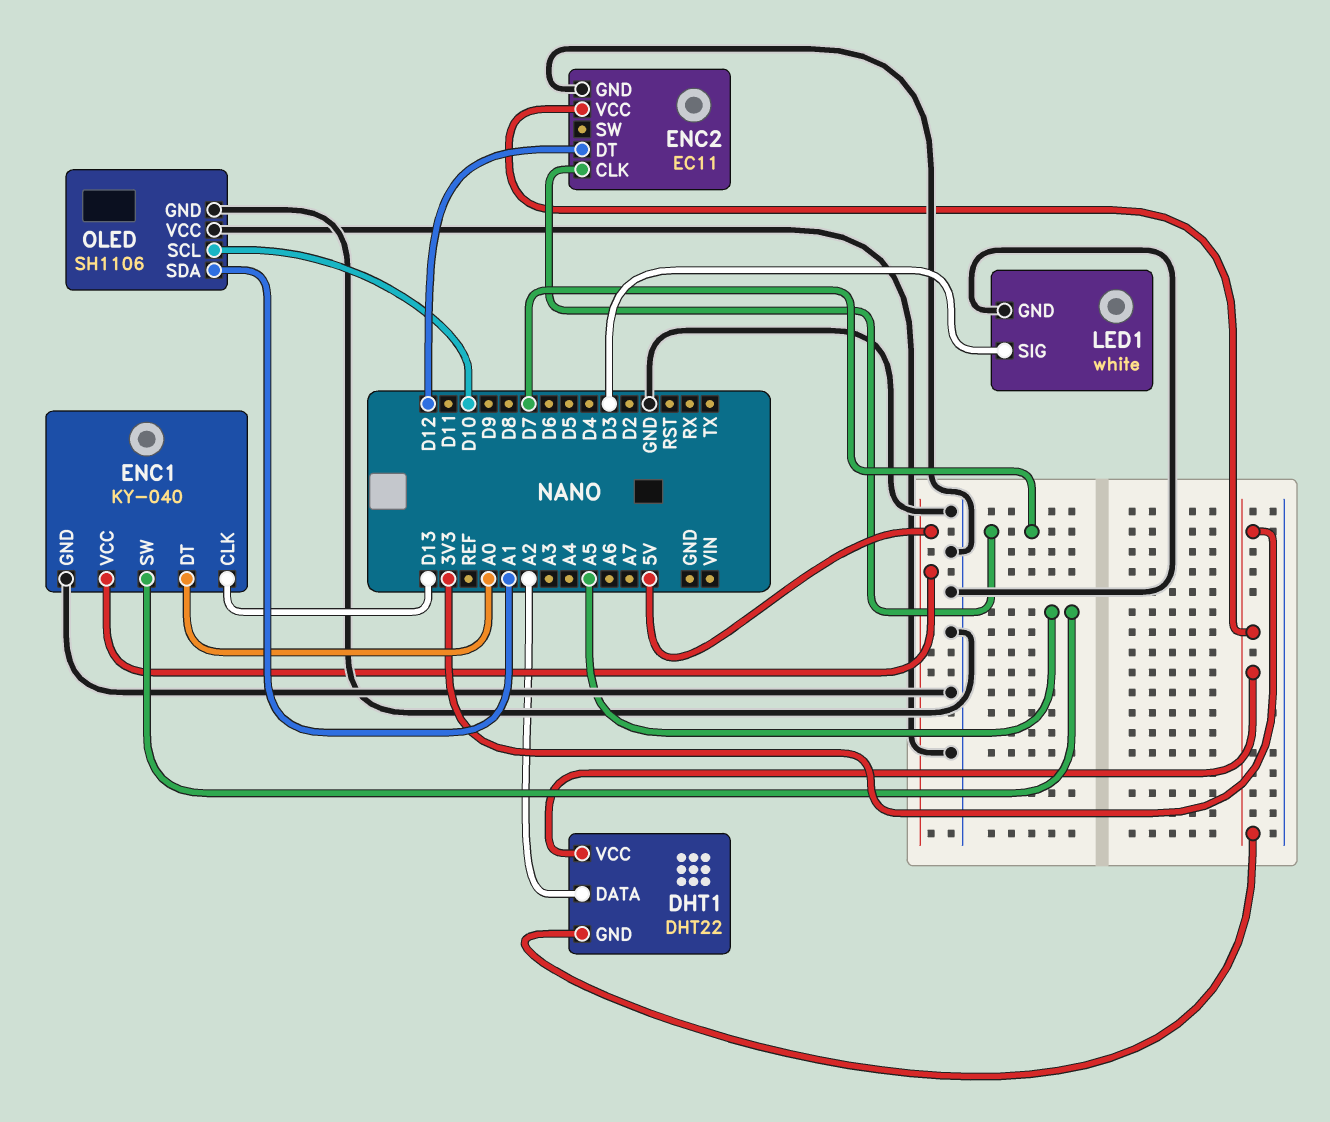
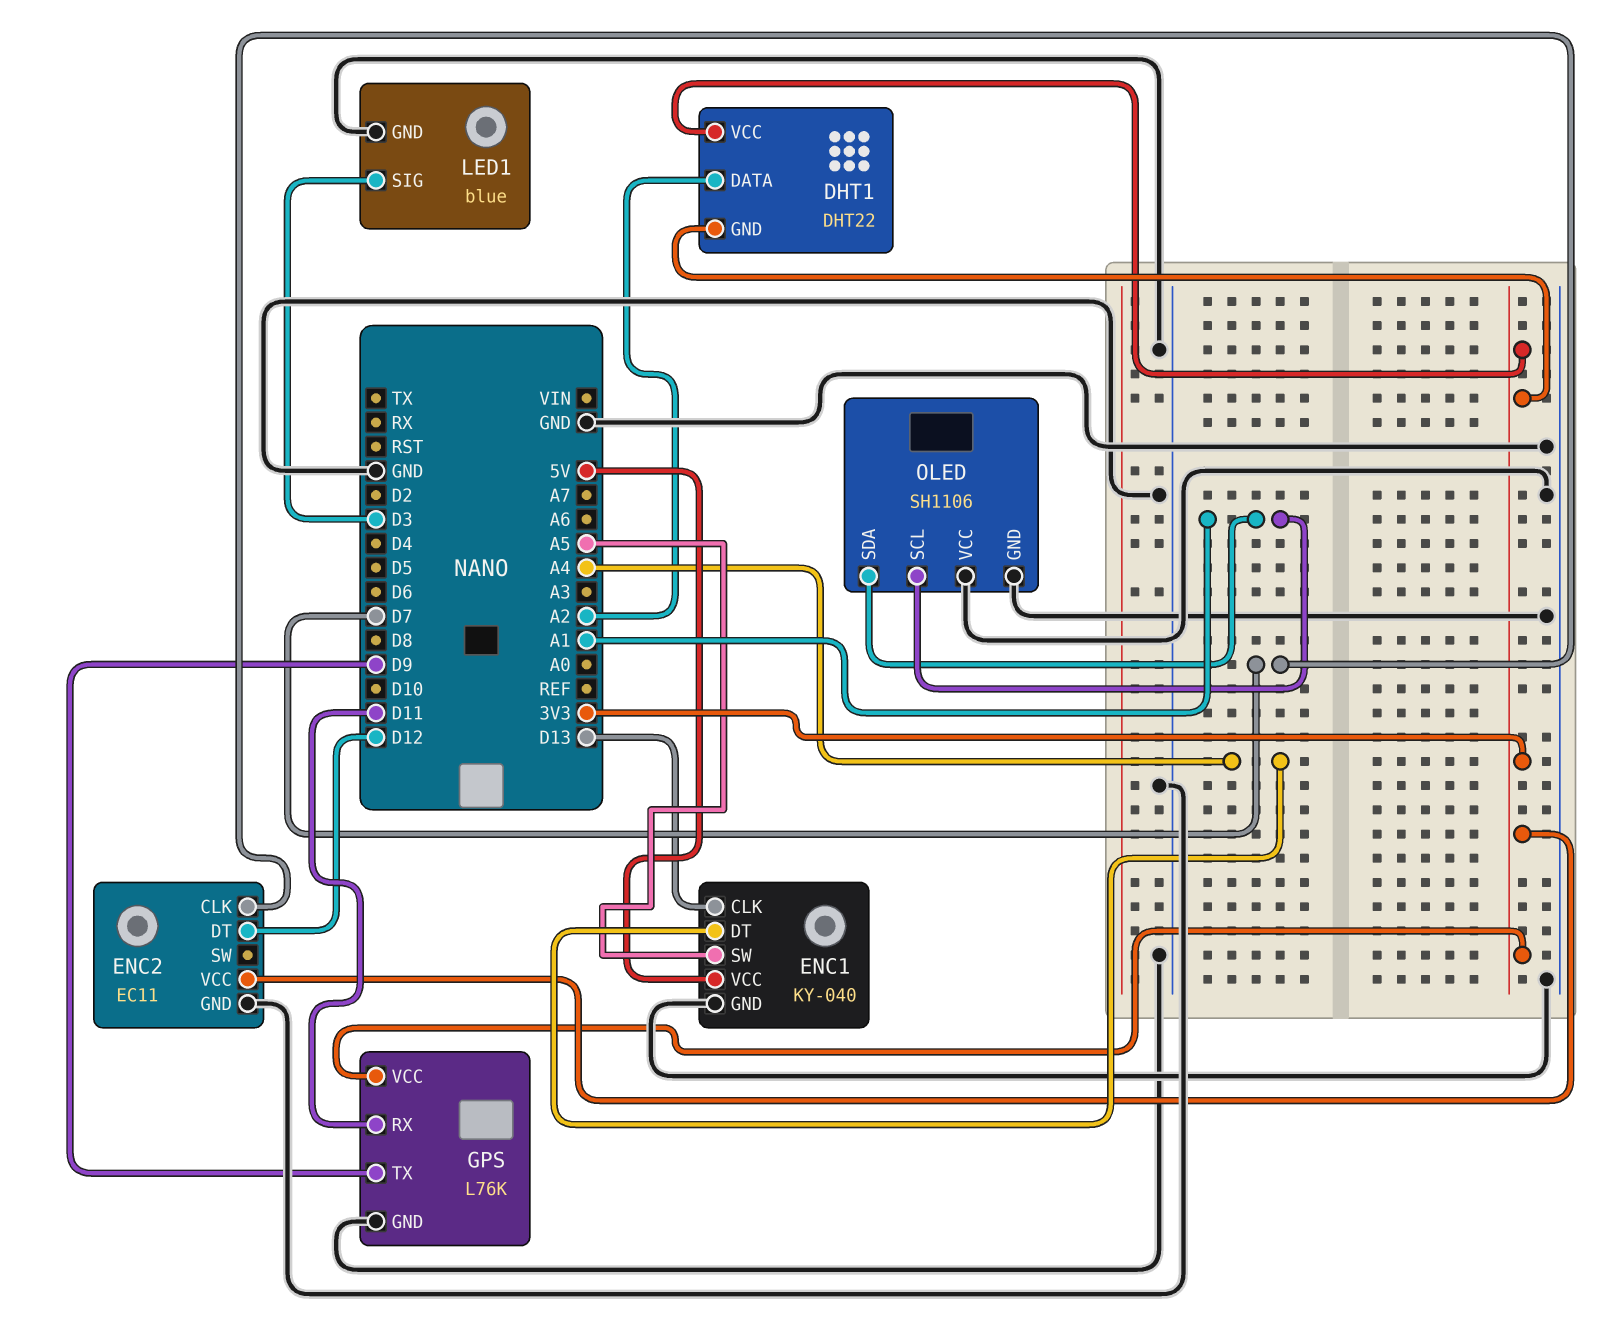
ENC1 pin DT: A0 -> A4
GPS: none -> L76K
GPS pin GND: none -> GND
GPS pin RX: none -> D11
GPS pin TX: none -> D9
GPS pin VCC: none -> 3V3
LED1: white -> blue
OLED pin SCL: D10 -> A1

